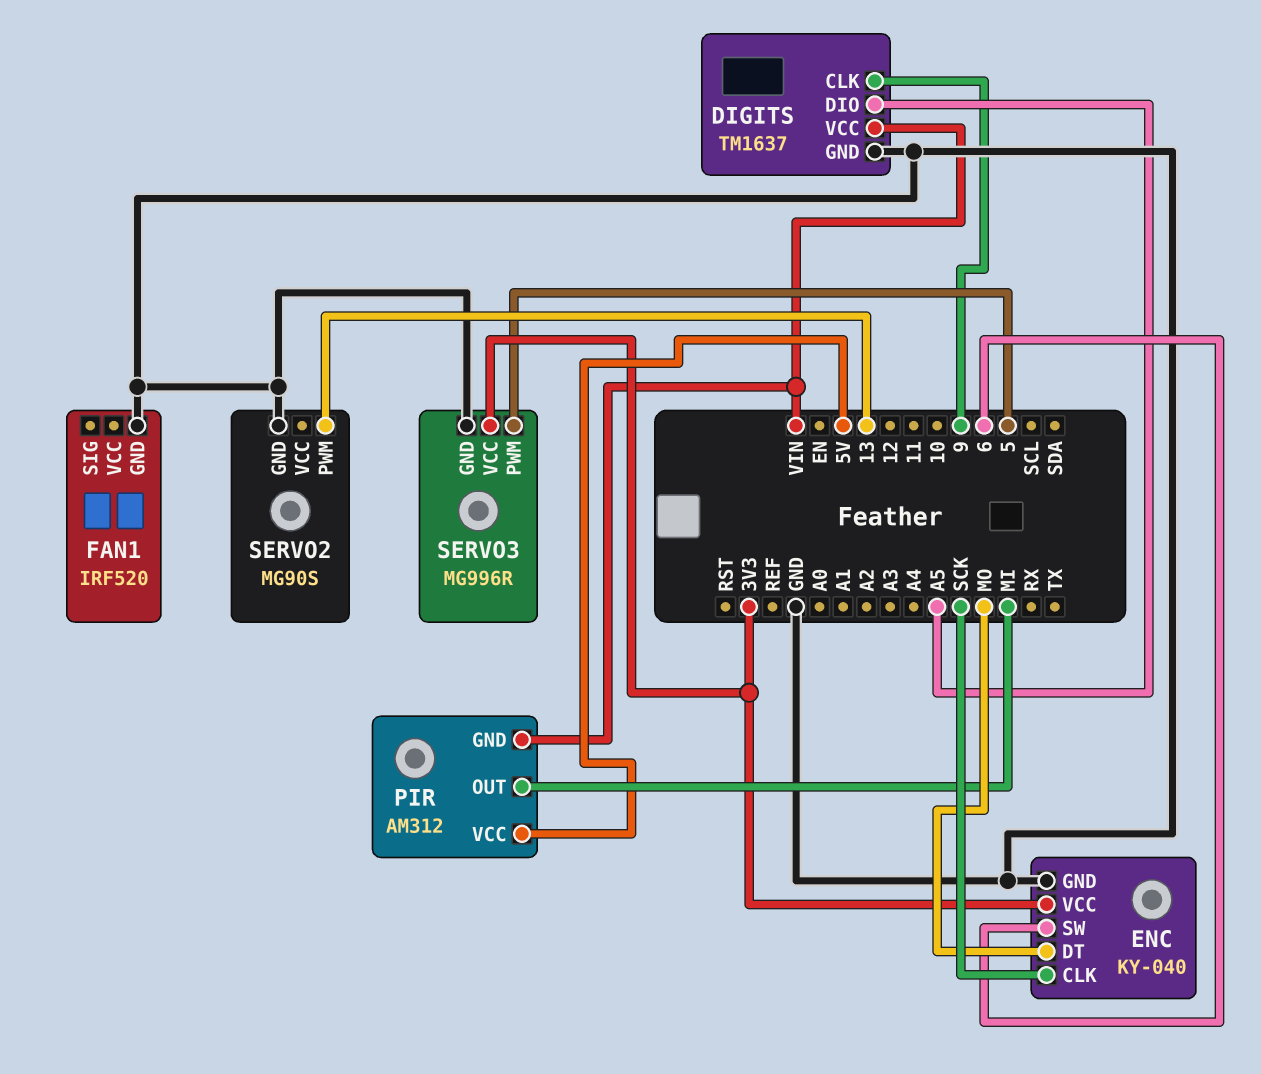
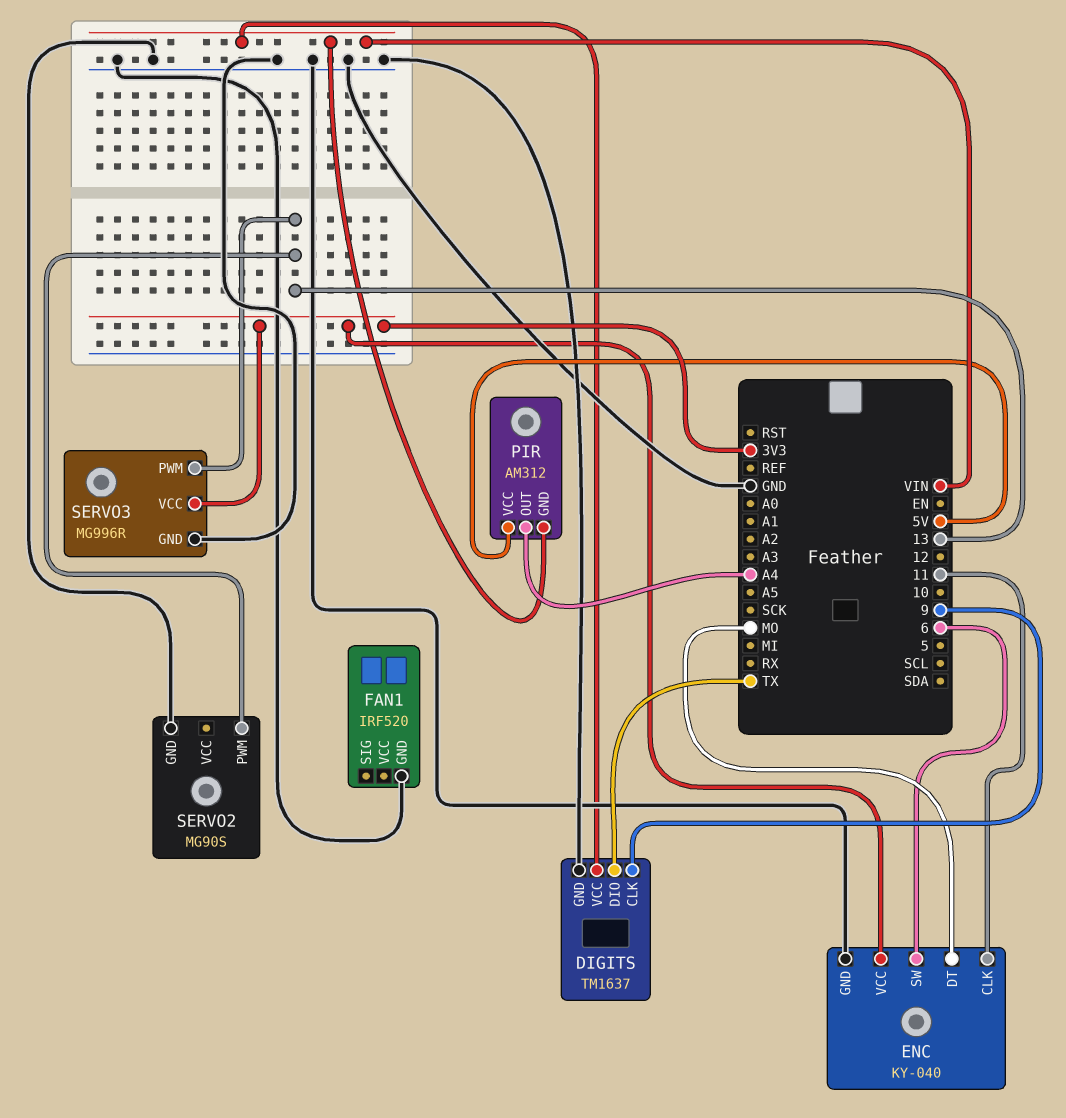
DIGITS pin DIO: A5 -> TX
ENC pin CLK: SCK -> 11
PIR pin OUT: MI -> A4
SERVO3 pin PWM: 5 -> 13

